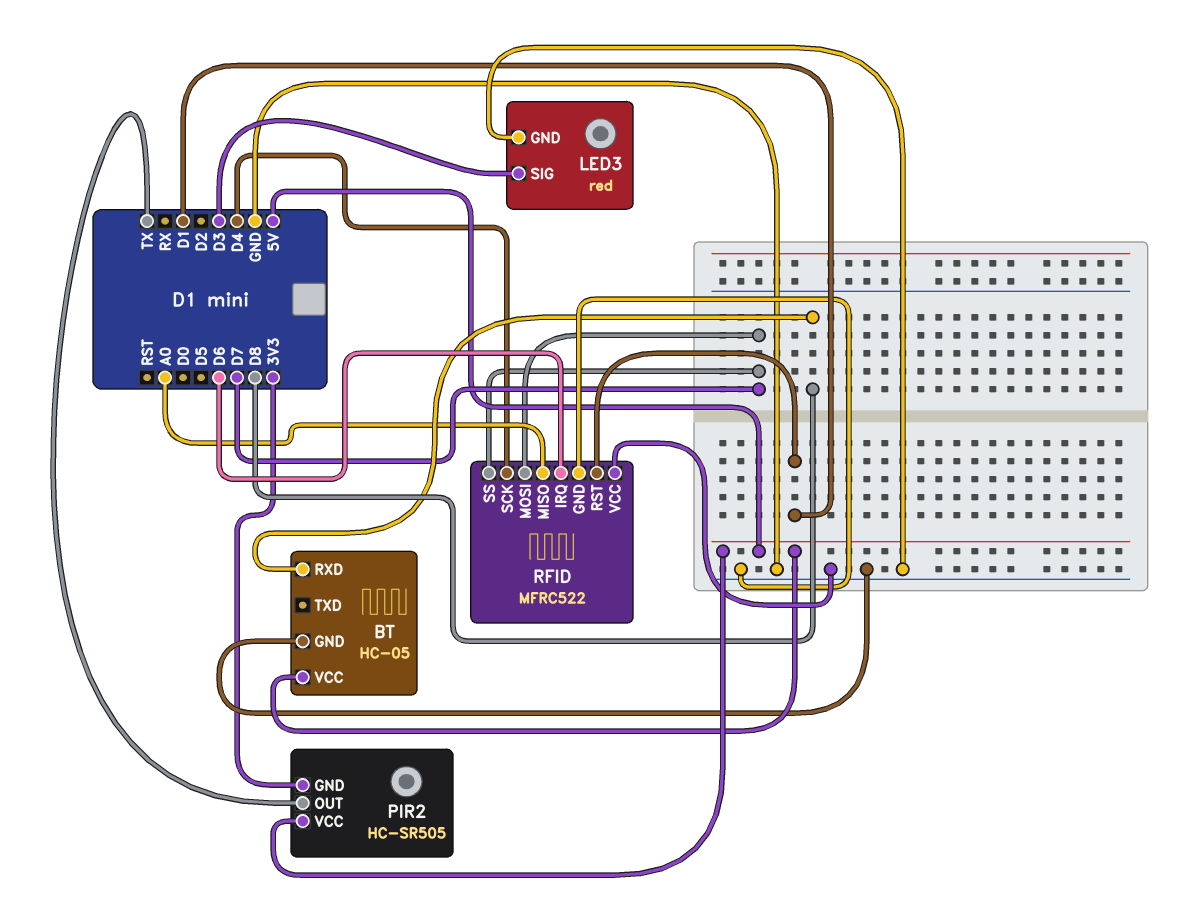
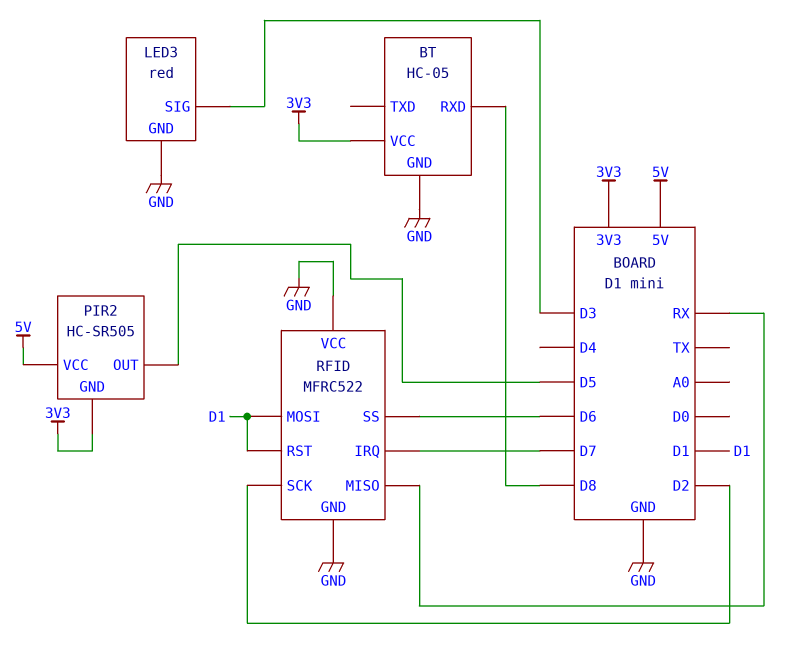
BT pin VCC: 5V -> 3V3
PIR2 pin OUT: TX -> D5
RFID pin IRQ: D6 -> D7
RFID pin MISO: A0 -> RX
RFID pin MOSI: D7 -> D1
RFID pin SCK: D4 -> D2
RFID pin SS: D7 -> D6

